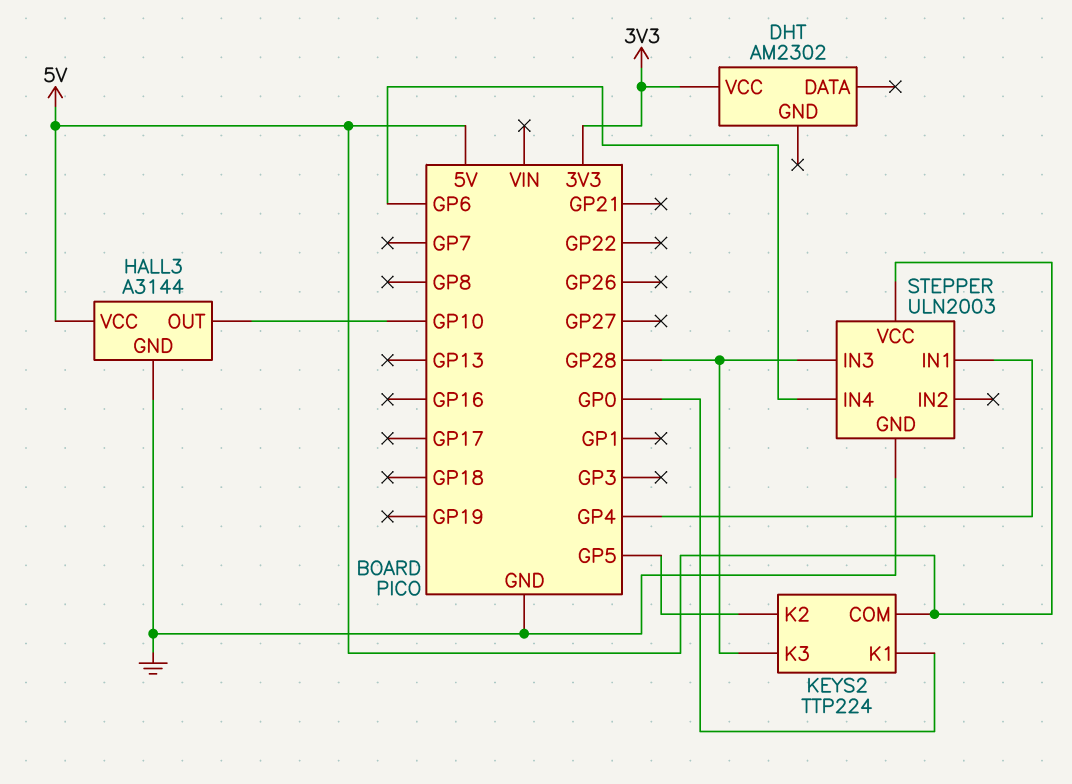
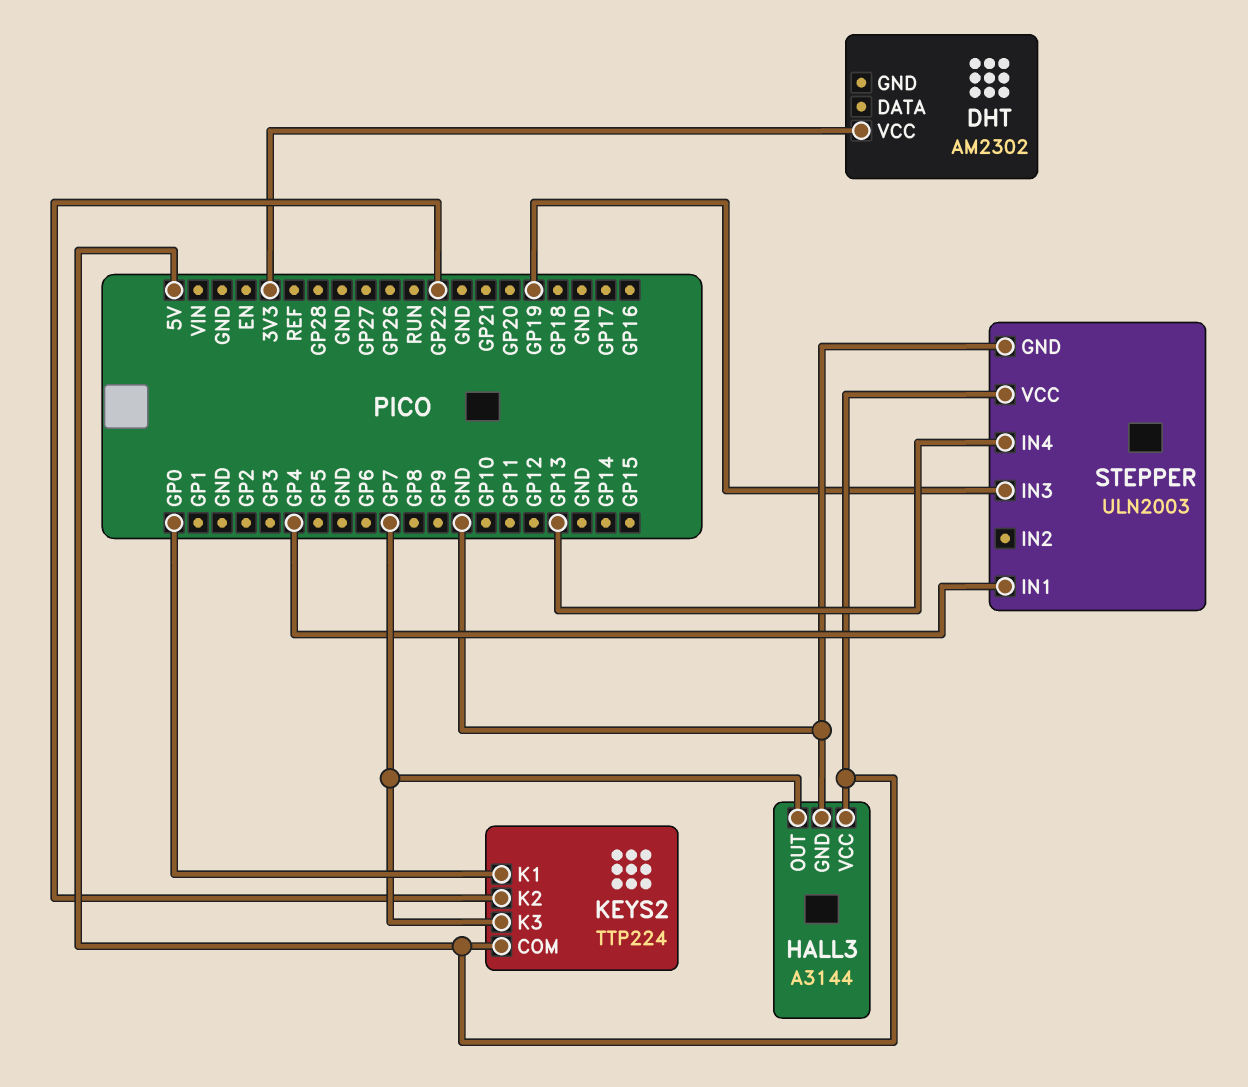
HALL3 pin OUT: GP10 -> GP7
KEYS2 pin K2: GP5 -> GP22
KEYS2 pin K3: GP28 -> GP7
STEPPER pin IN3: GP28 -> GP19
STEPPER pin IN4: GP6 -> GP13

